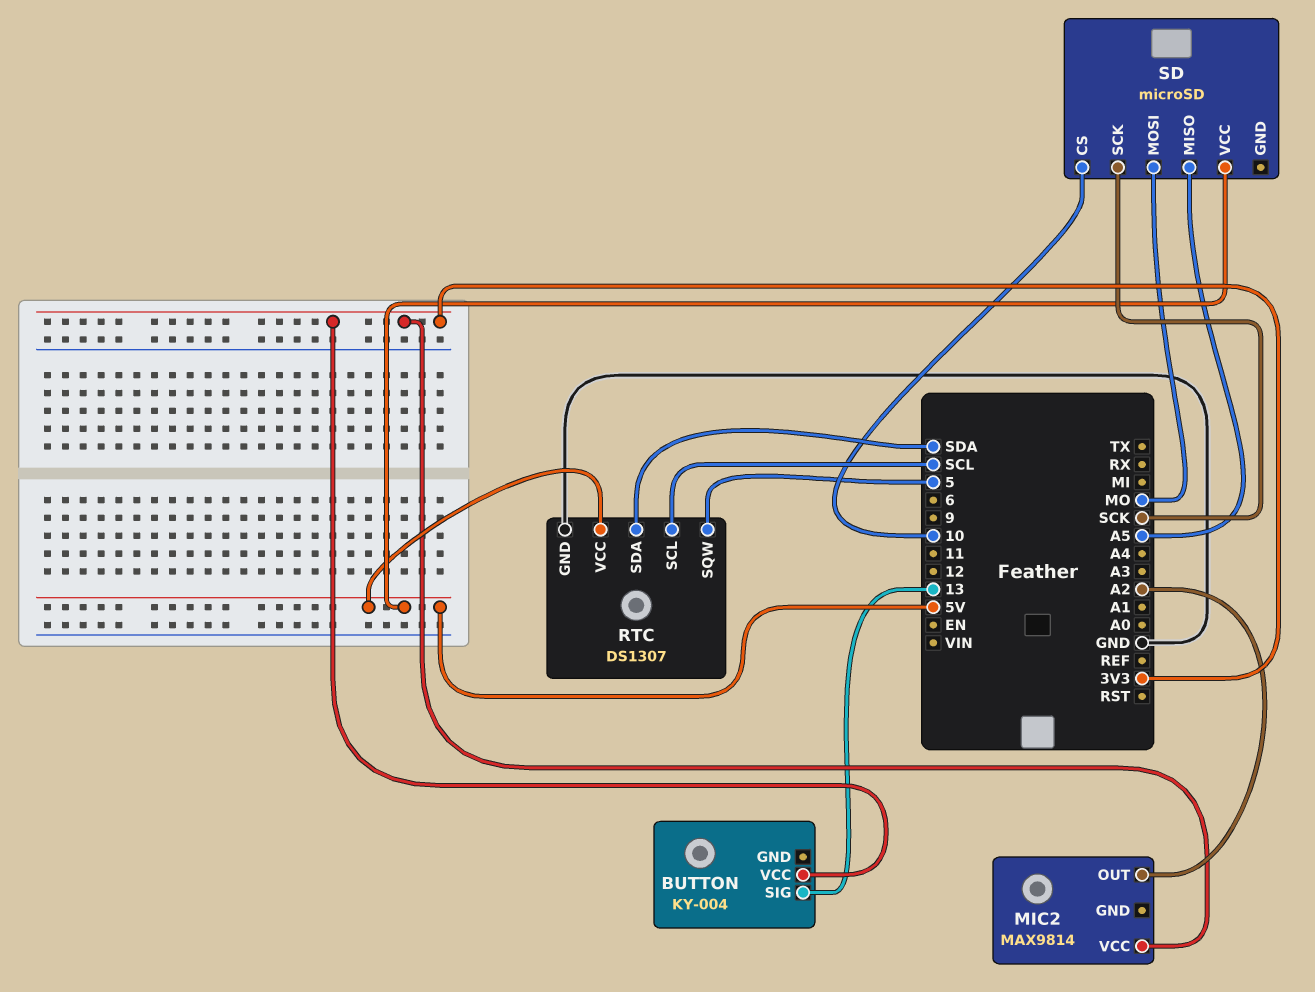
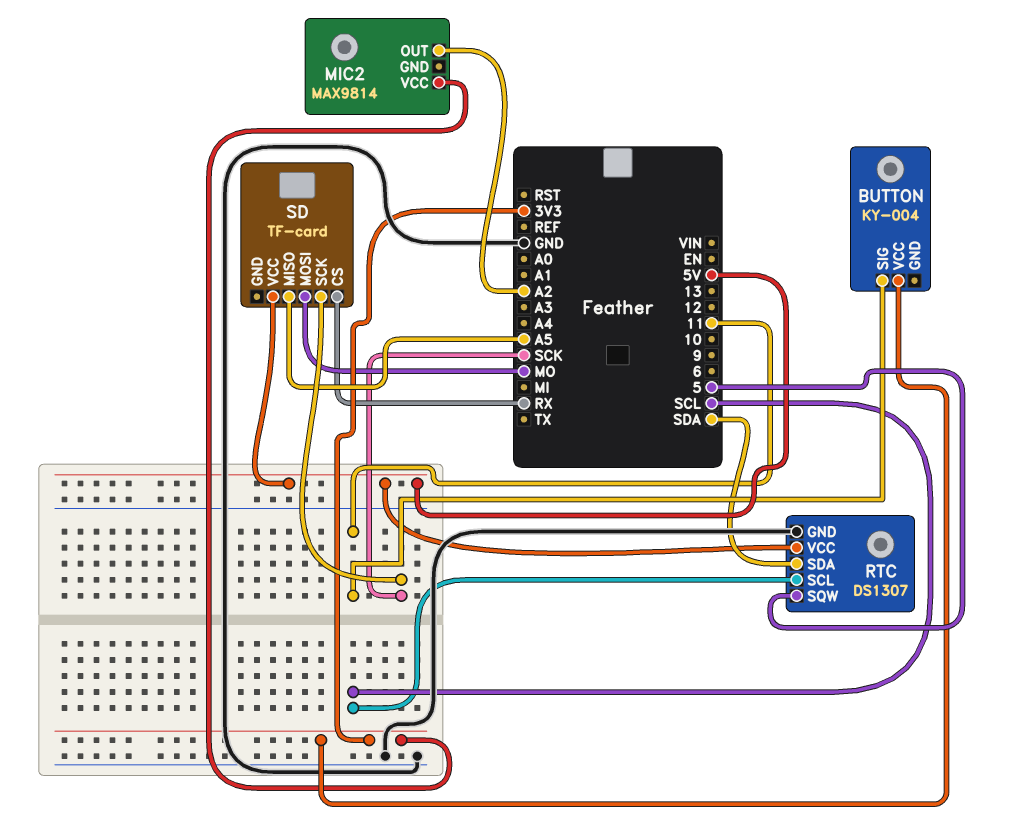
BUTTON pin SIG: 13 -> 11
SD: microSD -> TF-card
SD pin CS: 10 -> RX

